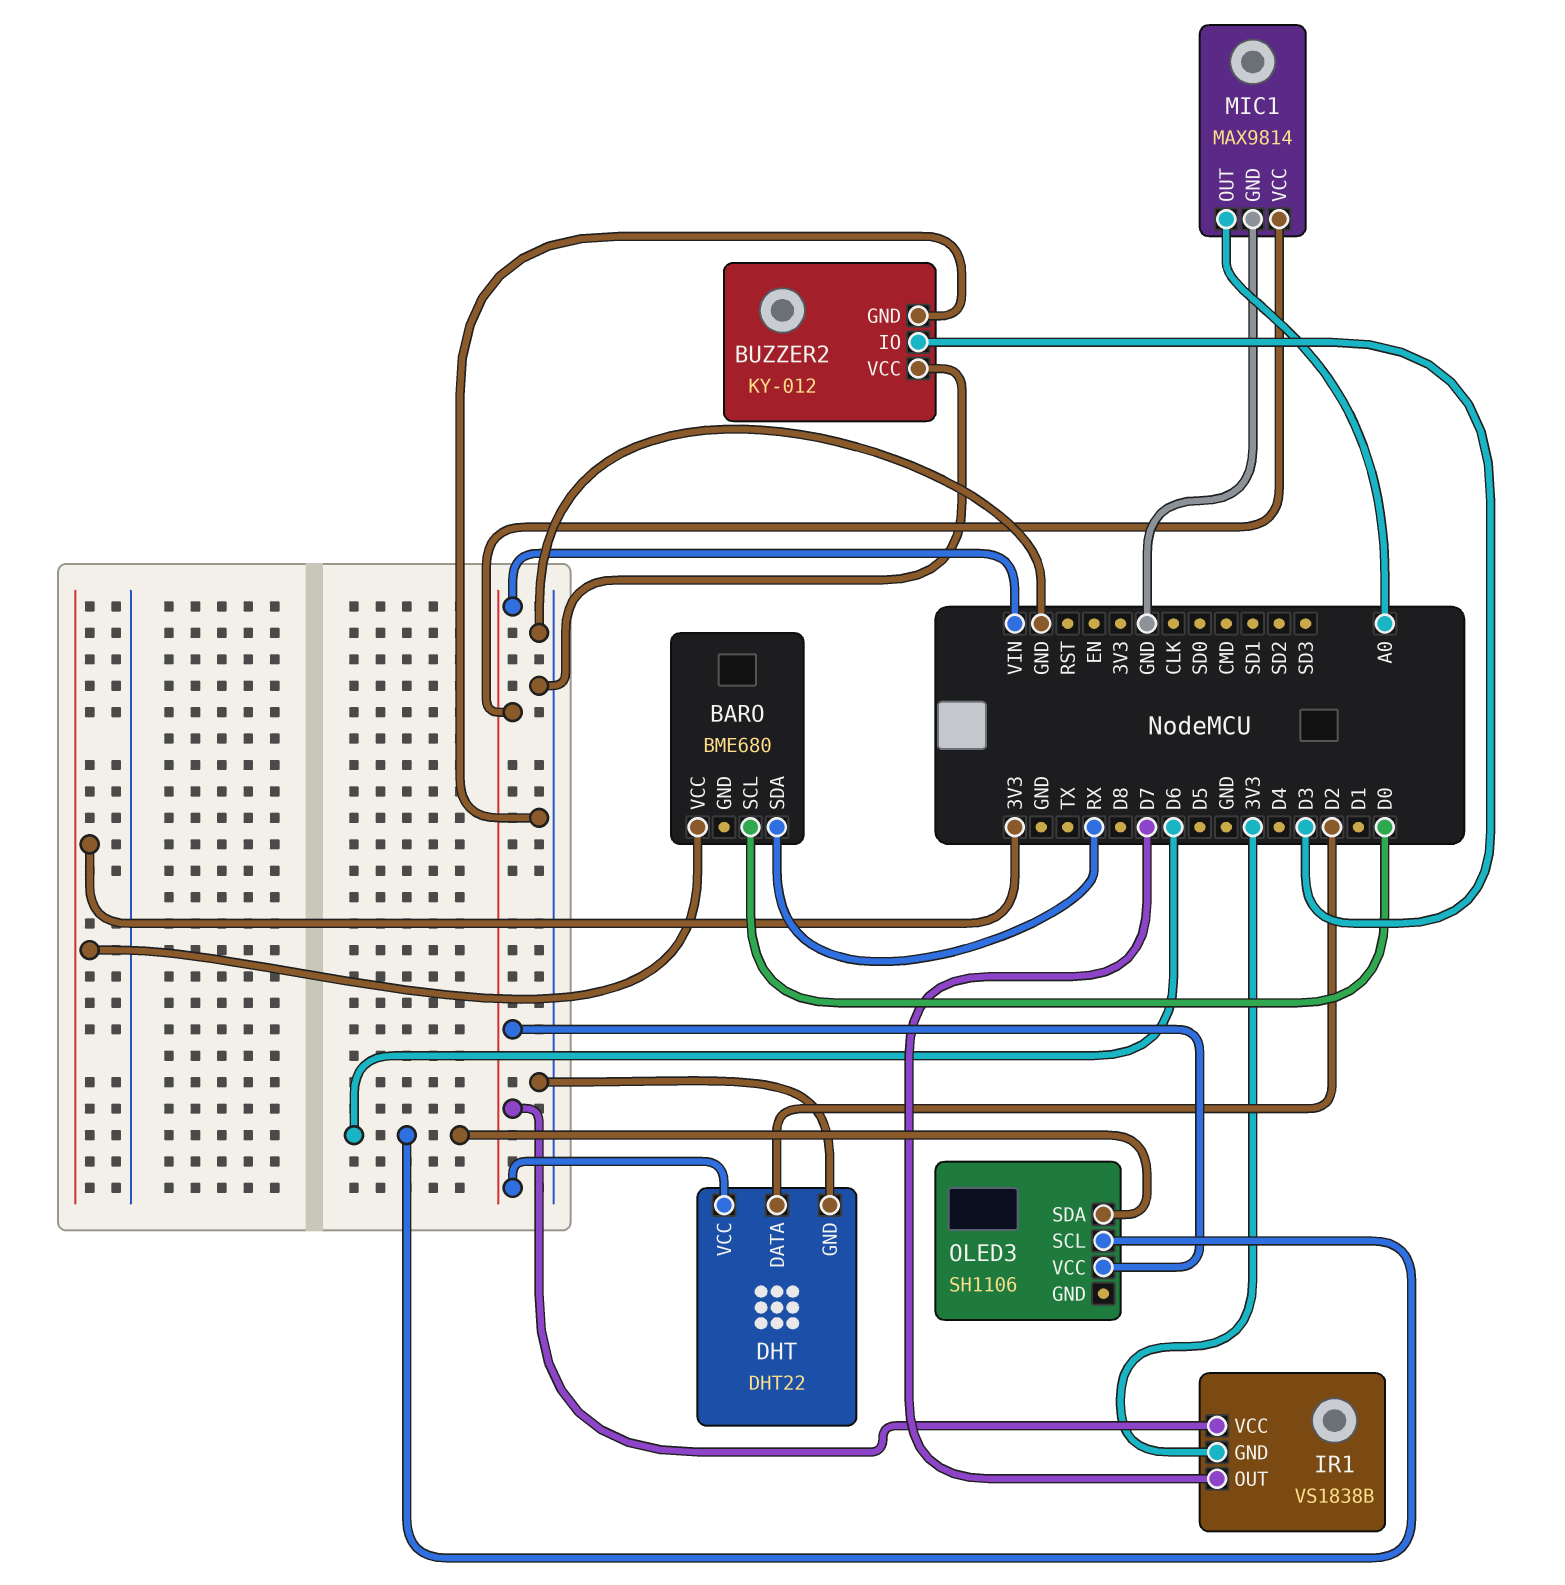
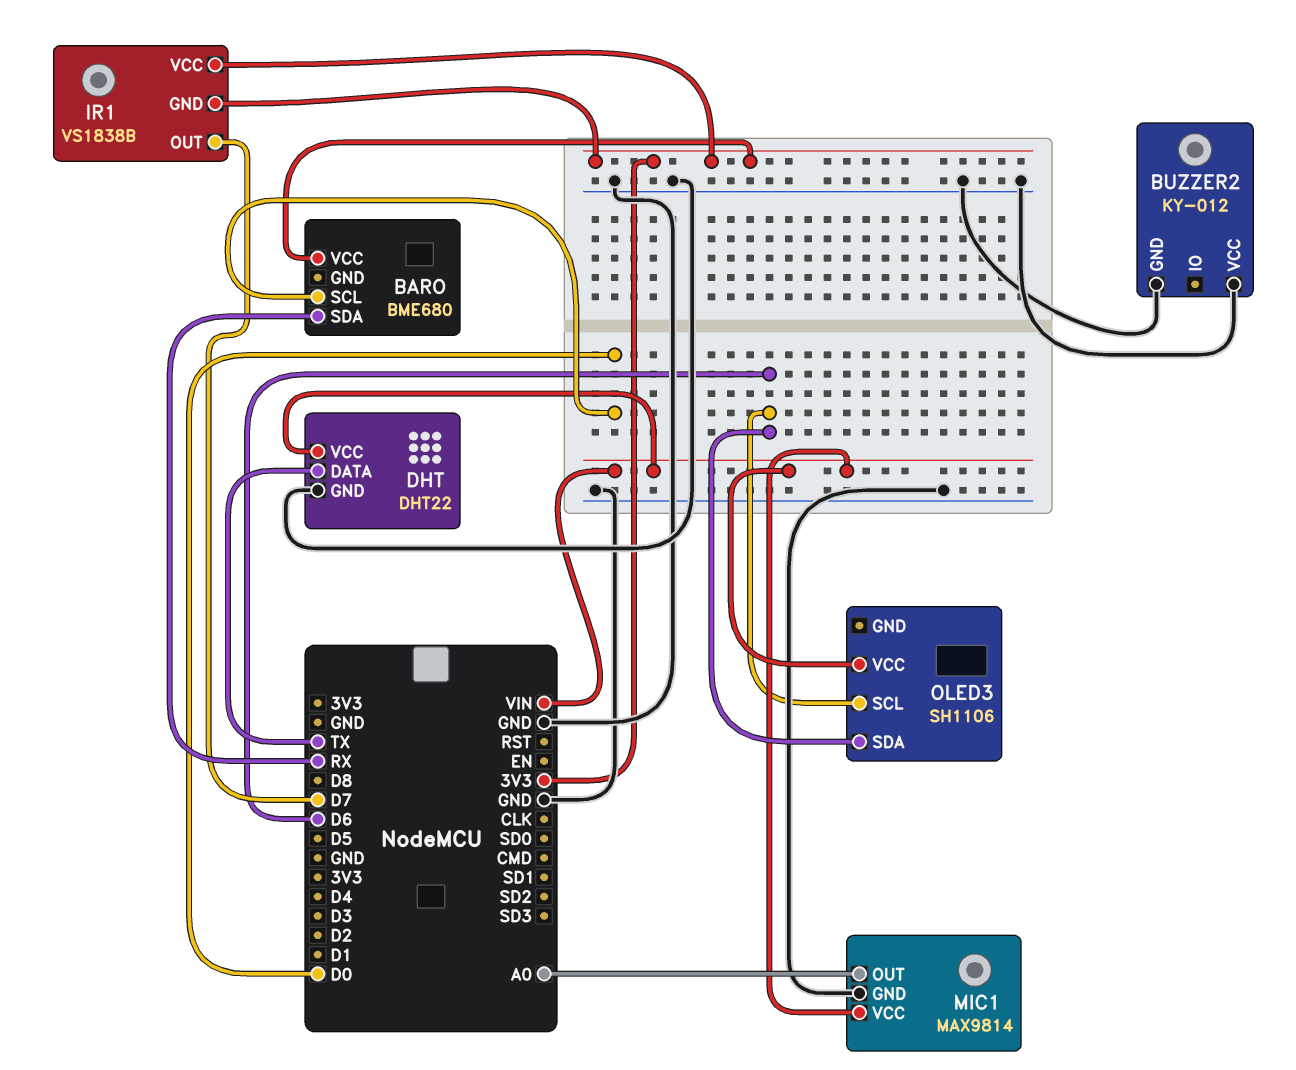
BUZZER2 pin IO: D3 -> none
DHT pin DATA: D2 -> TX
IR1 pin VCC: VIN -> 3V3

